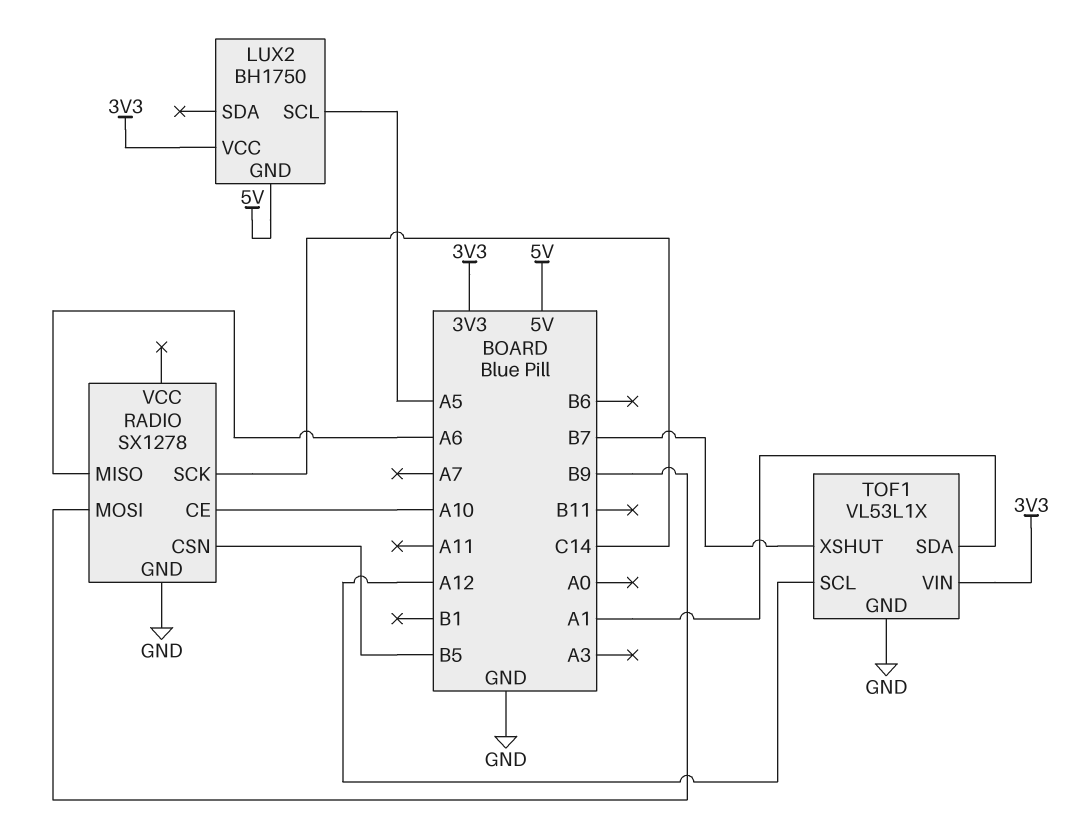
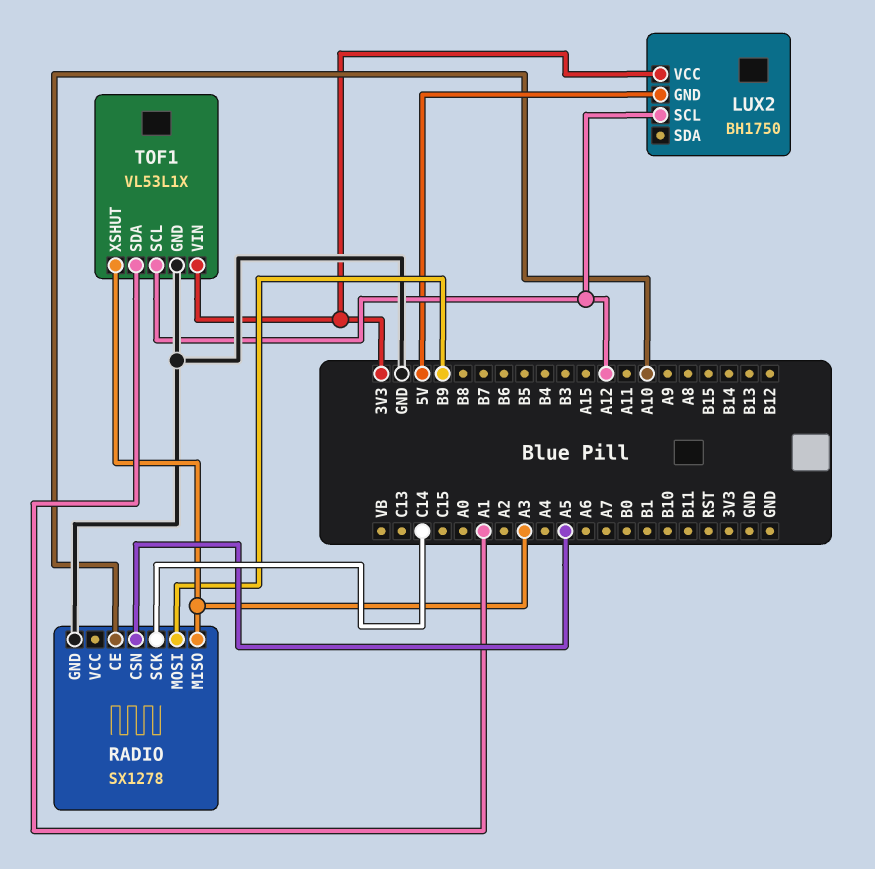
LUX2 pin SCL: A5 -> A12
RADIO pin CSN: B5 -> A5
RADIO pin MISO: A6 -> A3
TOF1 pin XSHUT: B7 -> A3

